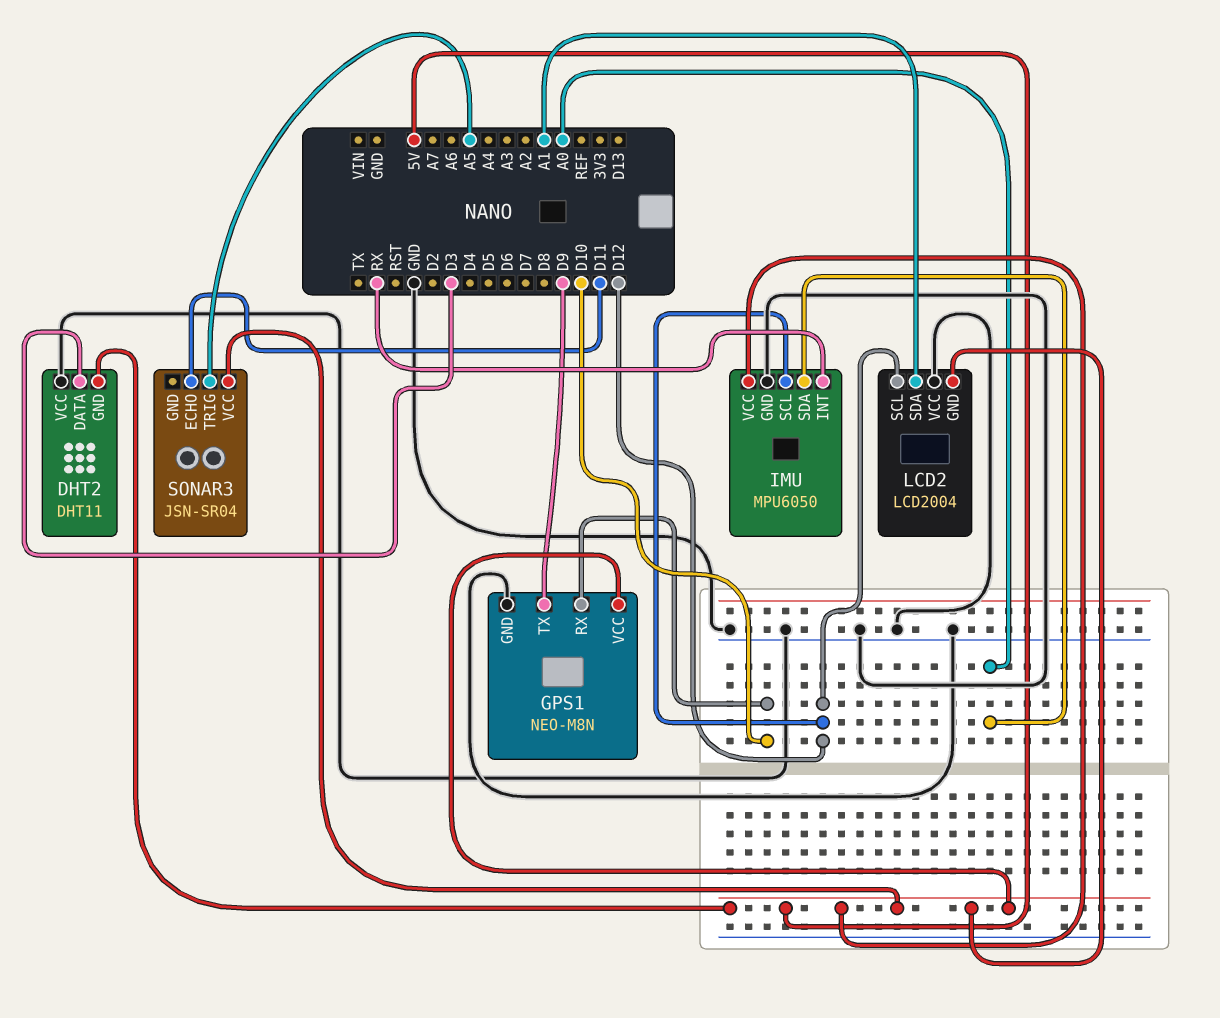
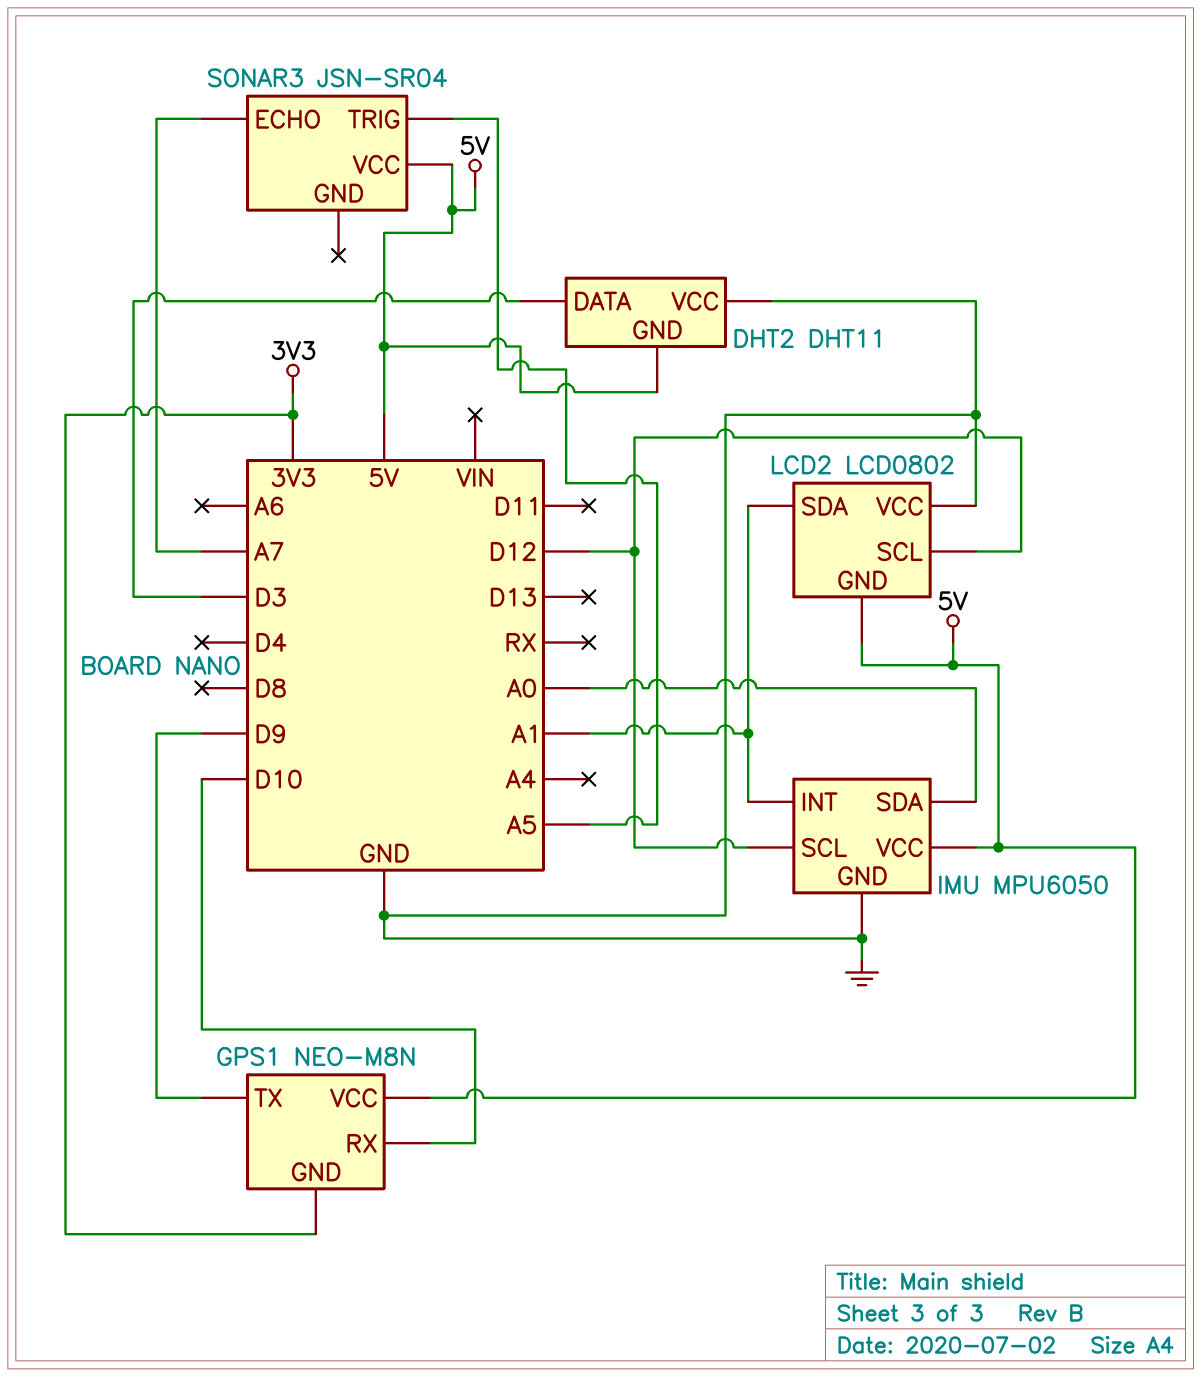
GPS1 pin GND: GND -> 3V3
IMU pin INT: RX -> A1
LCD2: LCD2004 -> LCD0802
SONAR3 pin ECHO: D11 -> A7

